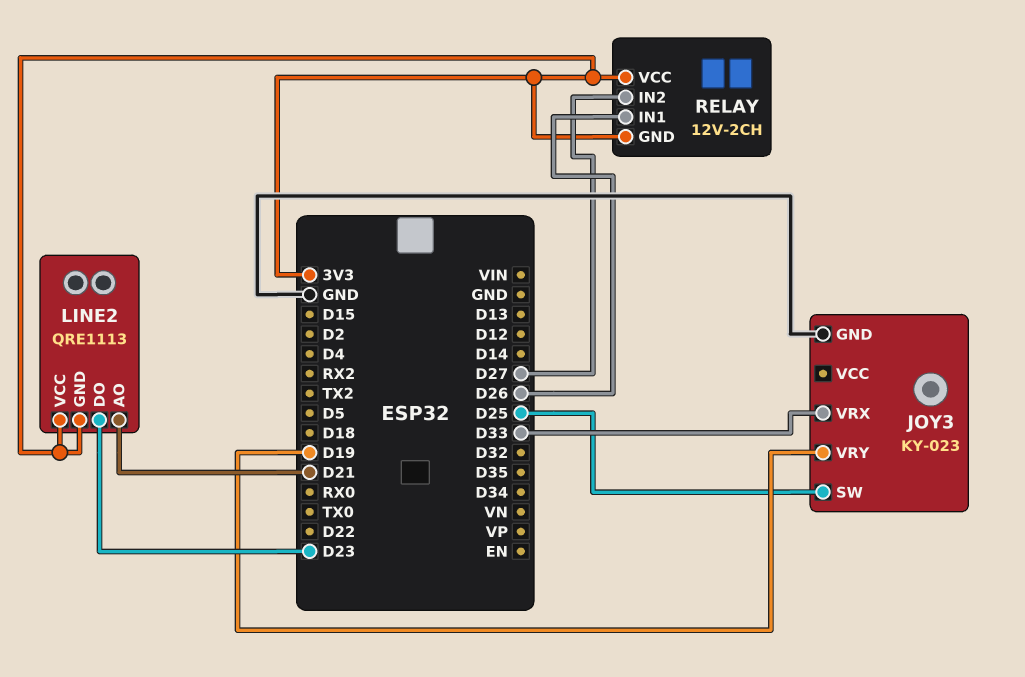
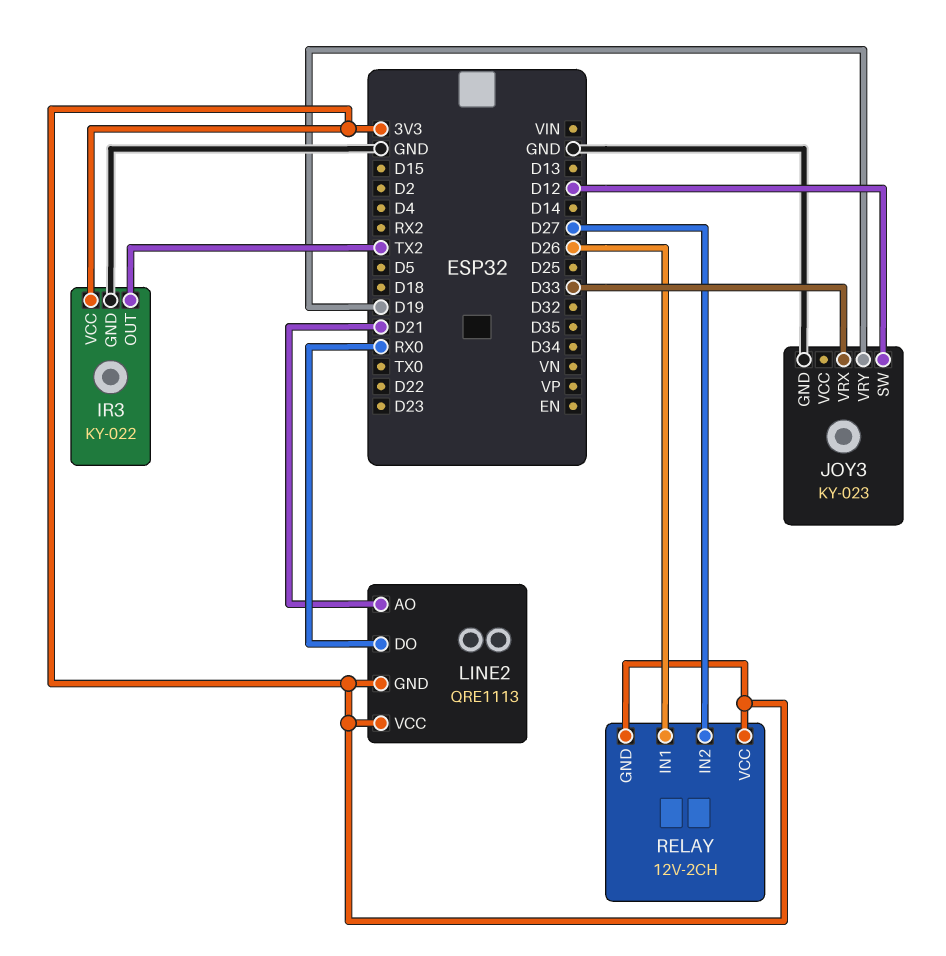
IR3: none -> KY-022
IR3 pin GND: none -> GND
IR3 pin OUT: none -> TX2
IR3 pin VCC: none -> 3V3
JOY3 pin SW: D25 -> D12
LINE2 pin DO: D23 -> RX0

